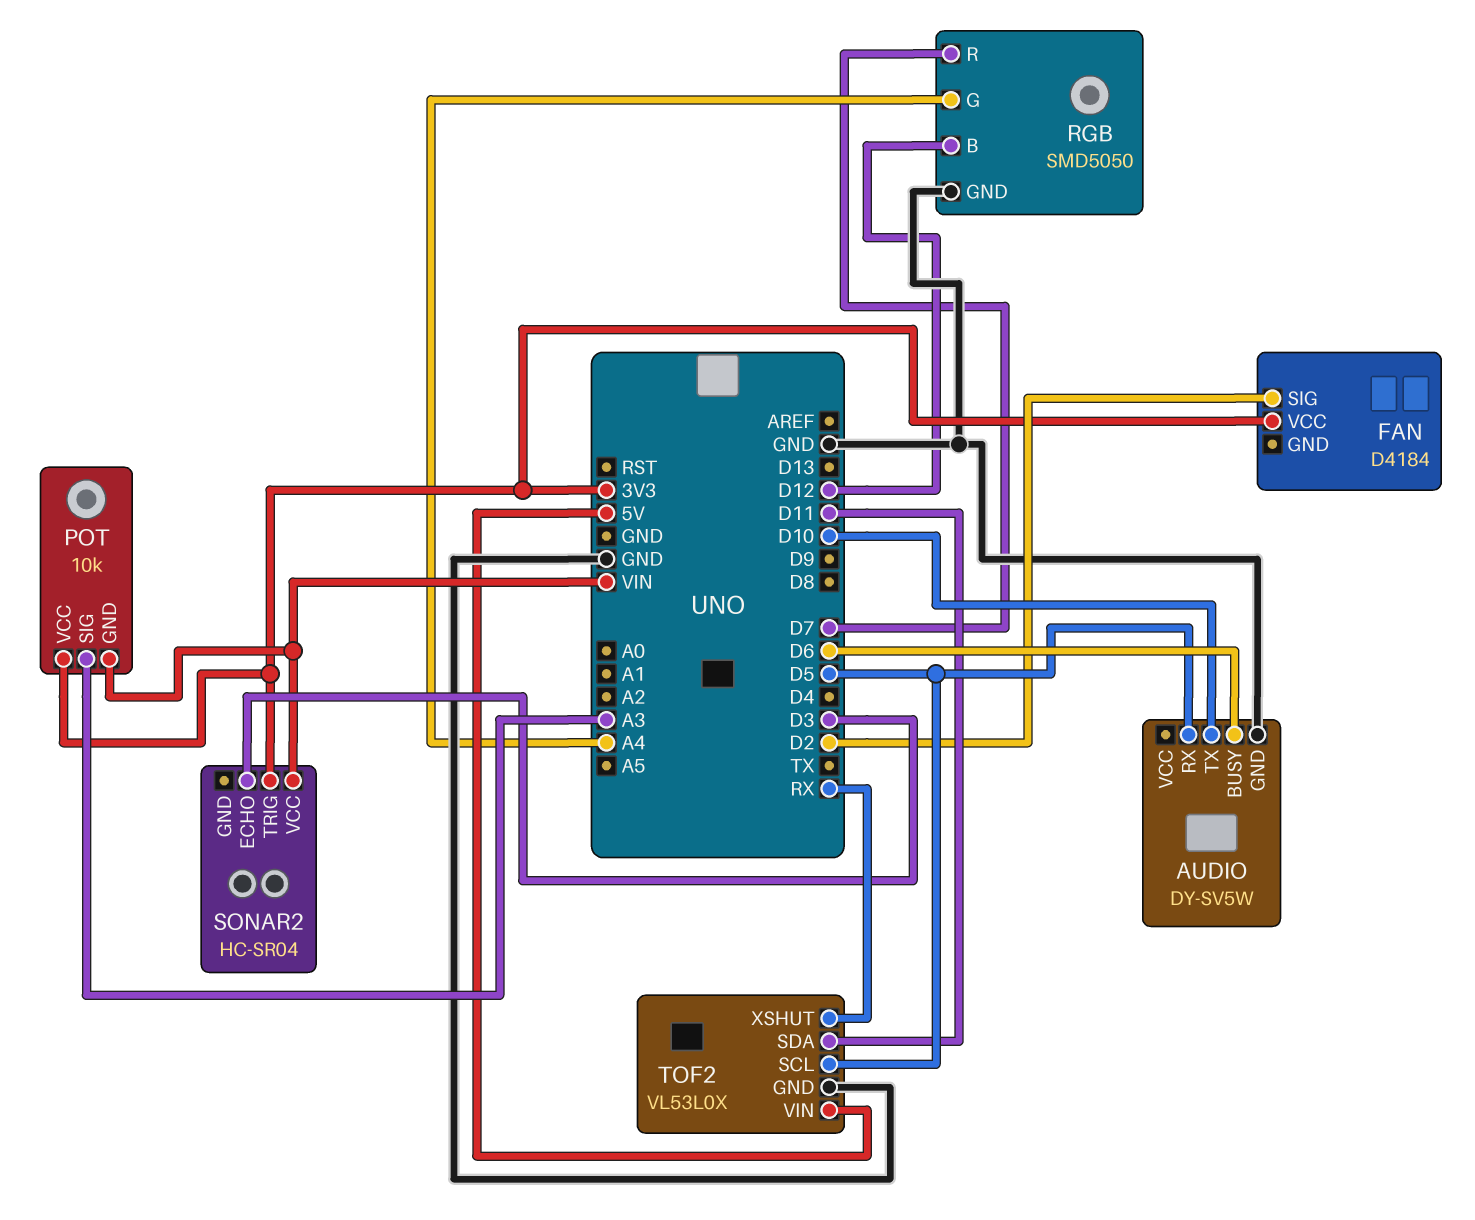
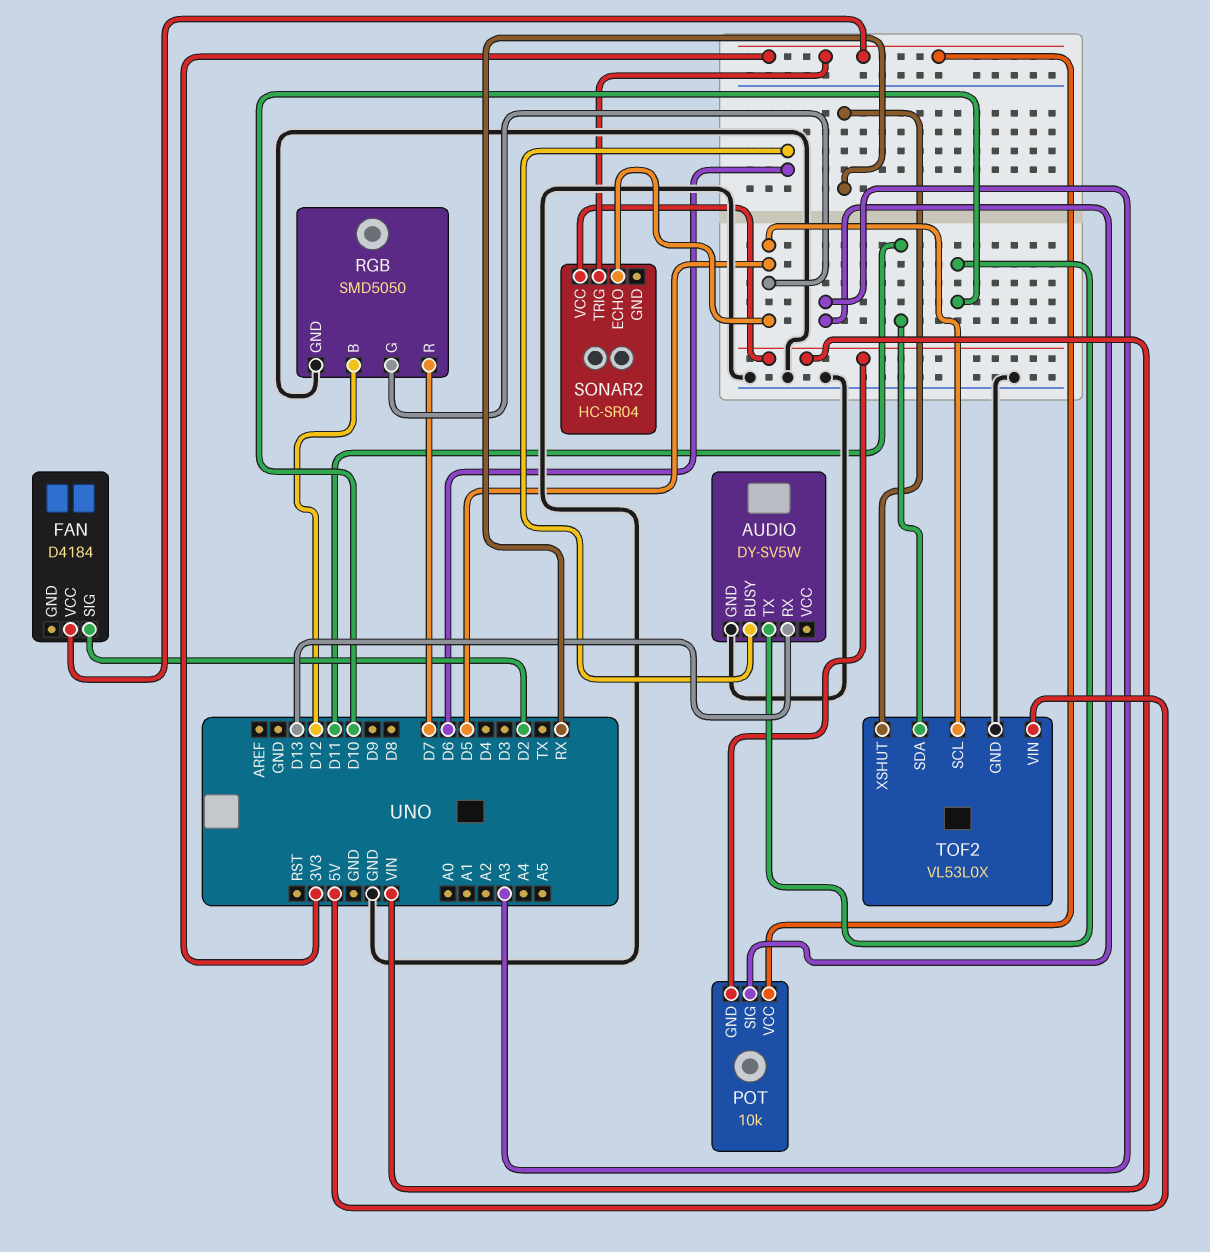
AUDIO pin RX: D5 -> D13
RGB pin G: A4 -> D5
SONAR2 pin ECHO: D3 -> D5

